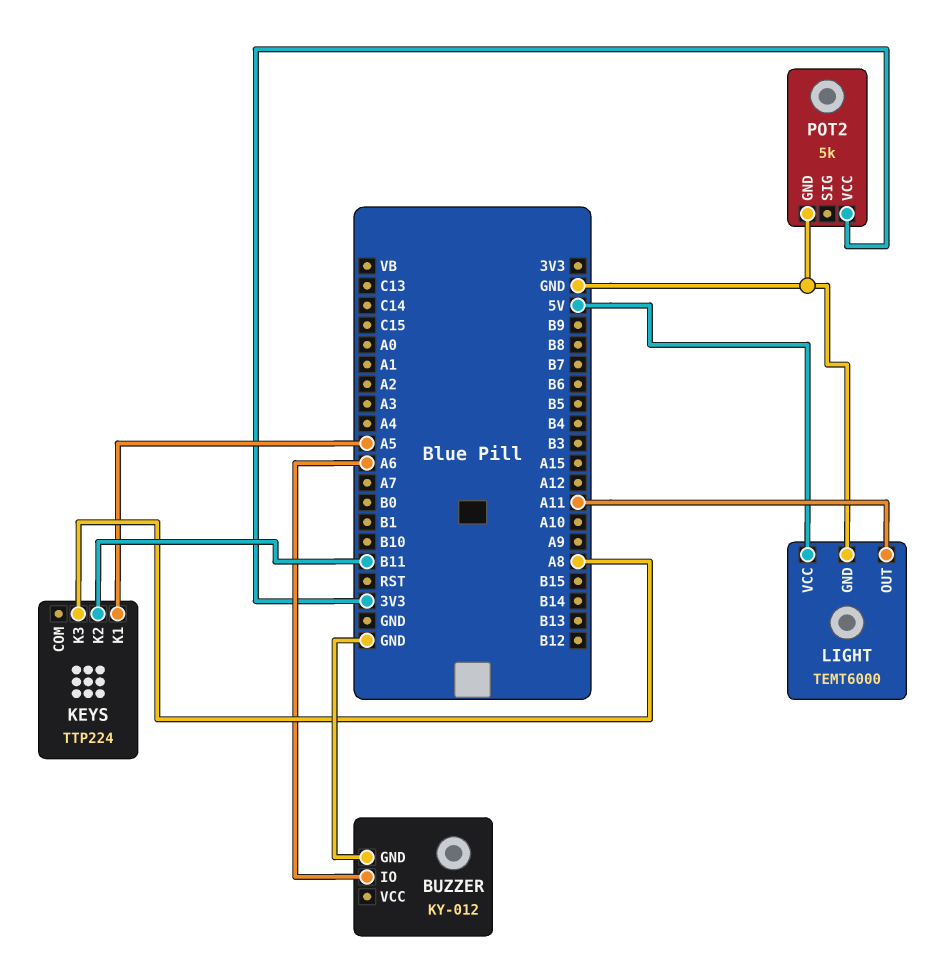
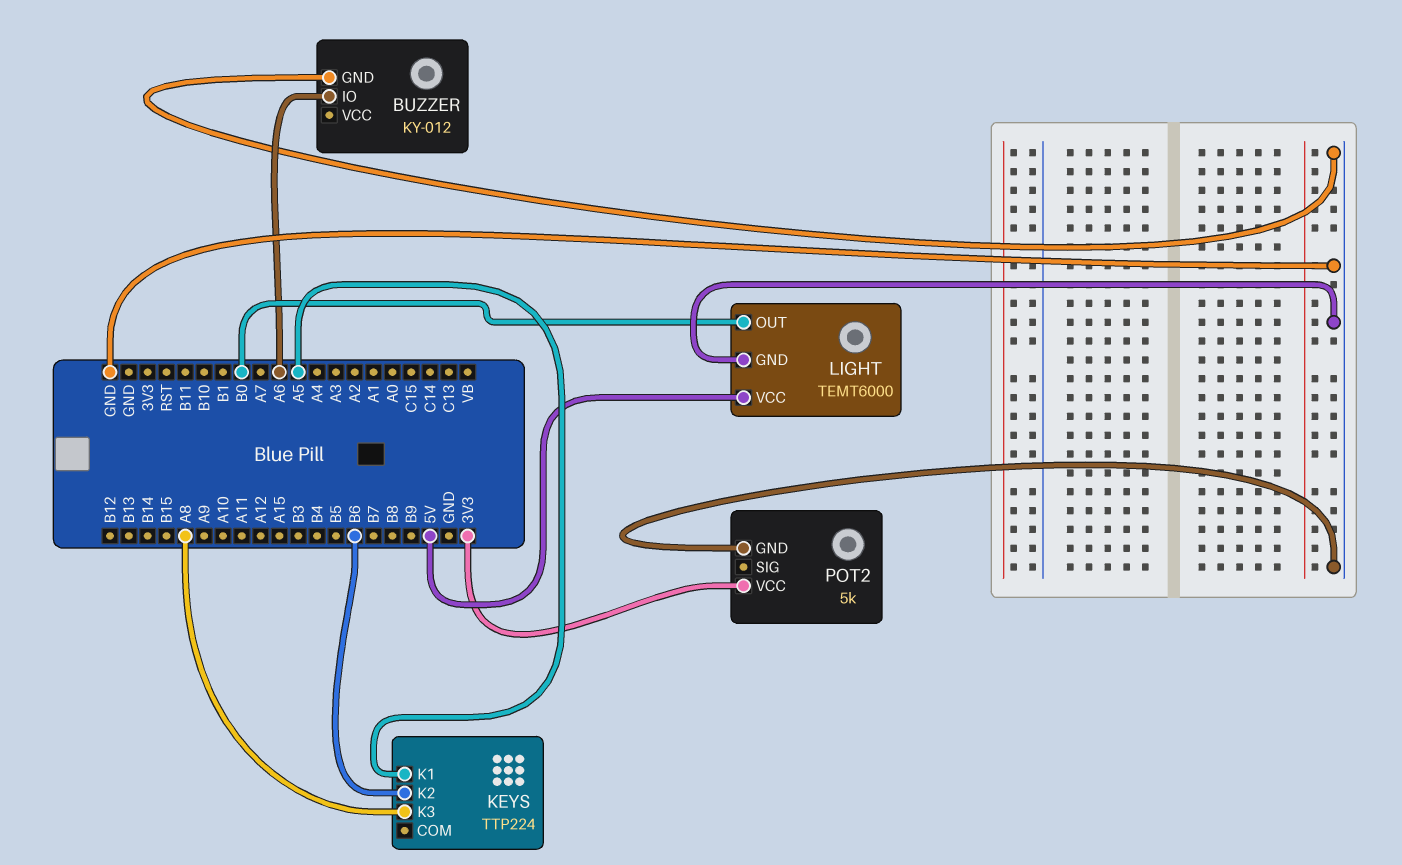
KEYS pin K2: B11 -> B6
LIGHT pin OUT: A11 -> B0

